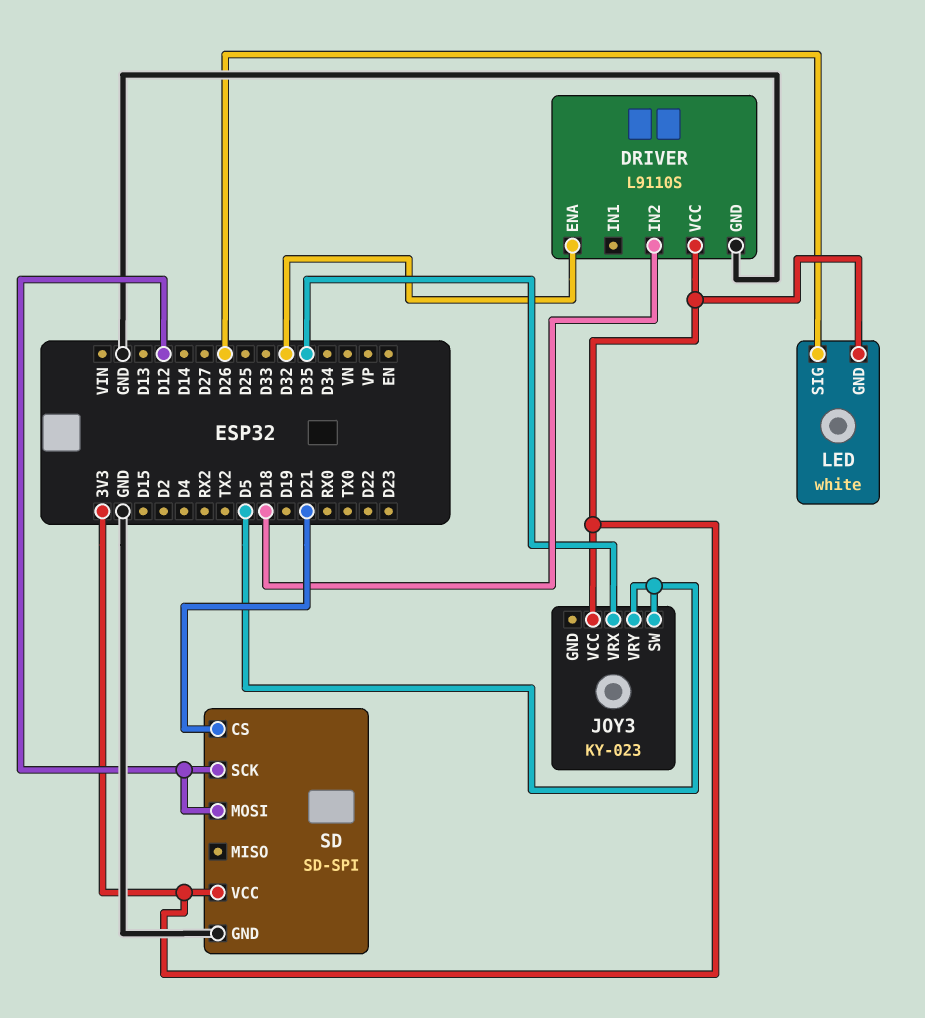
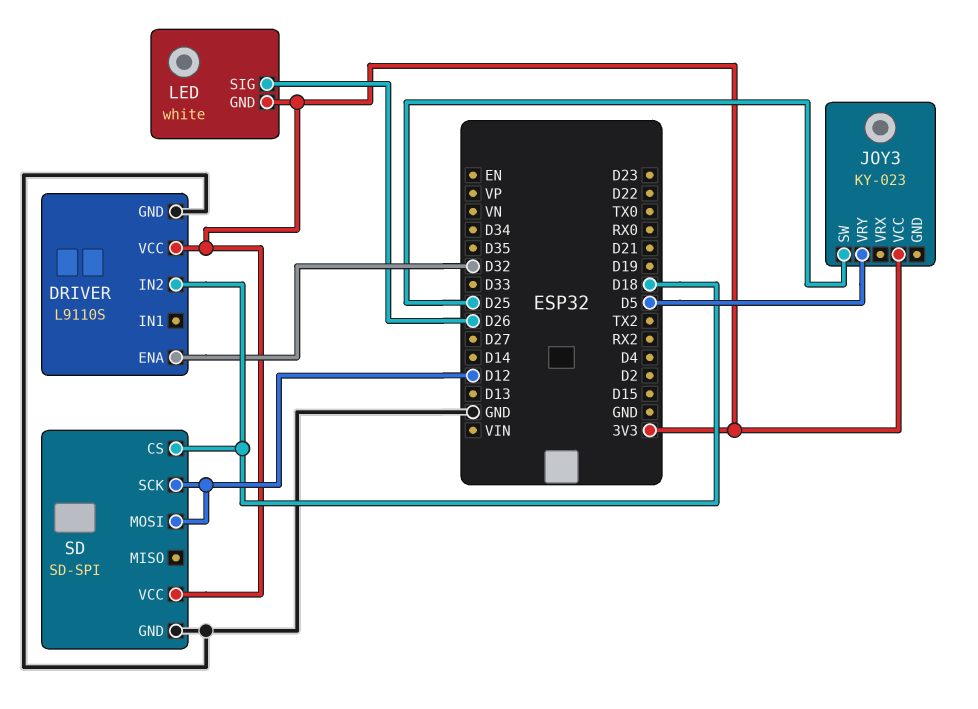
JOY3 pin SW: D5 -> D25
JOY3 pin VRX: D35 -> none
SD pin CS: D21 -> D18

